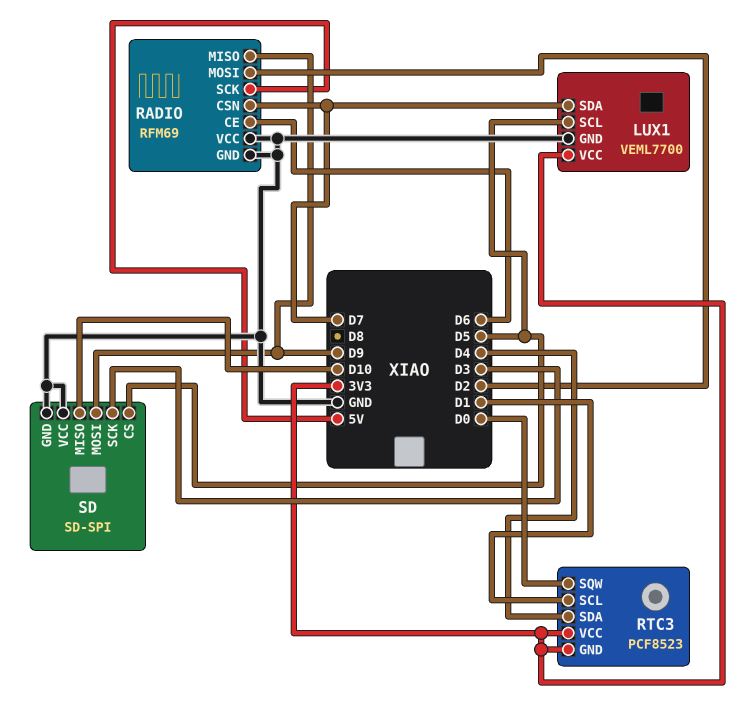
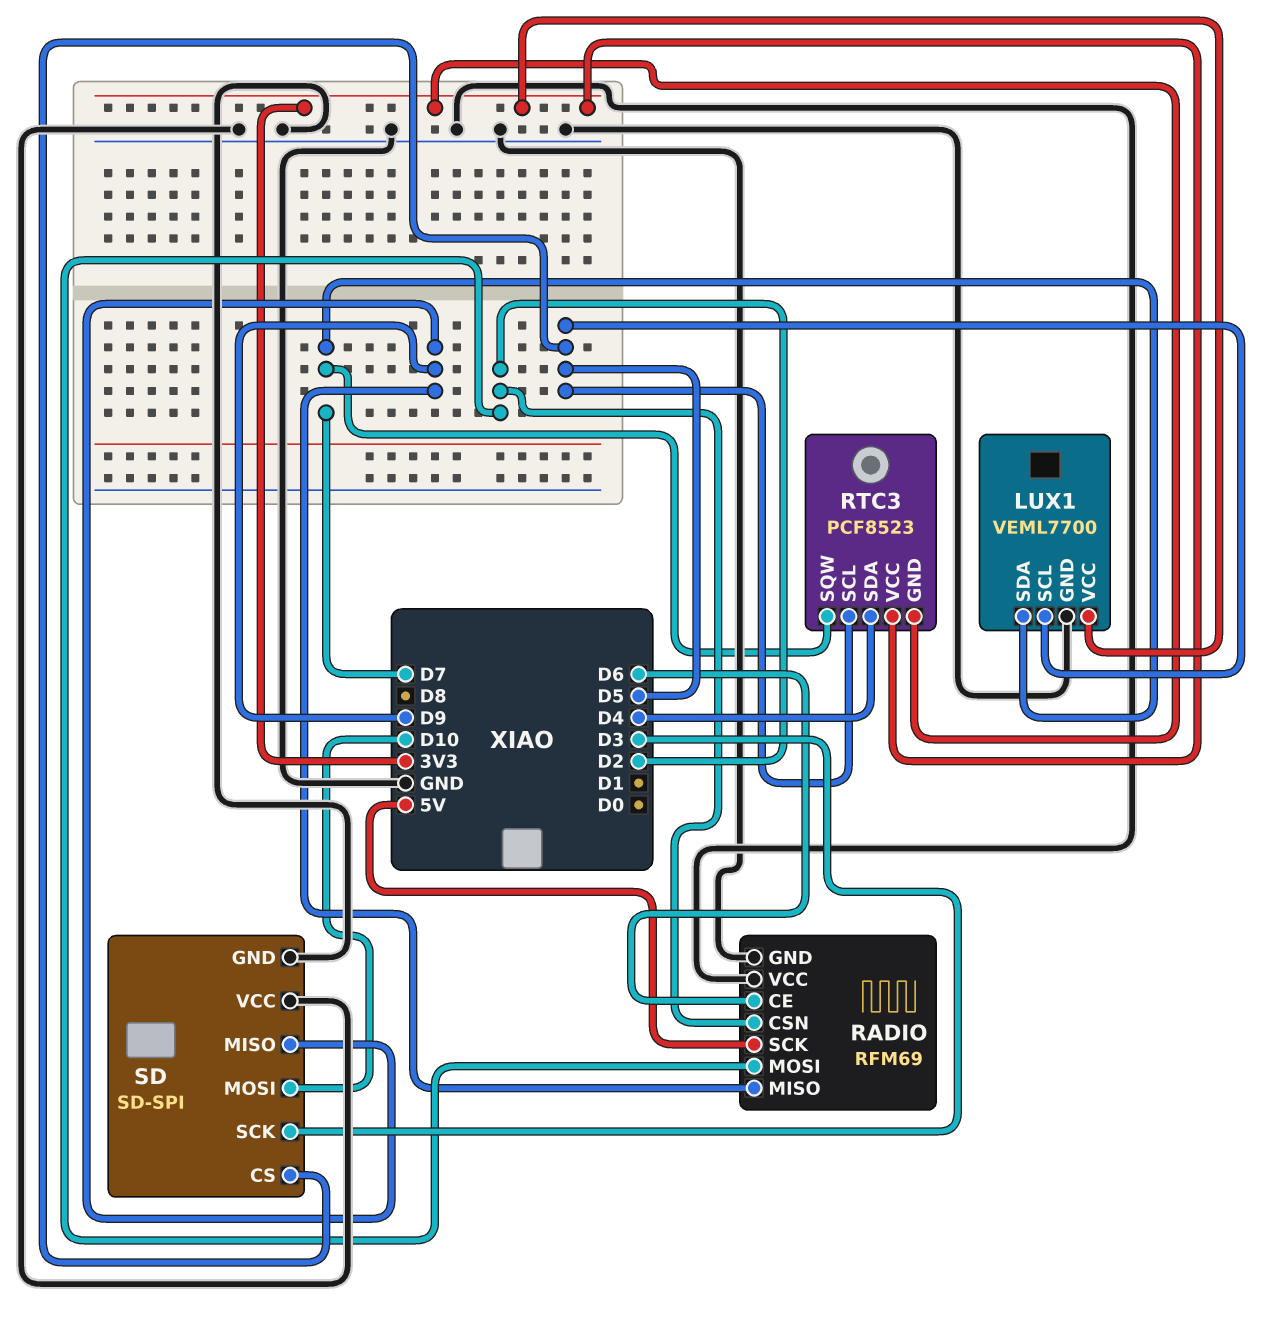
RADIO pin CSN: D7 -> D2
RTC3 pin SCL: D1 -> D5
RTC3 pin SQW: D0 -> D7
SD pin MISO: D10 -> D9
SD pin MOSI: D9 -> D10

